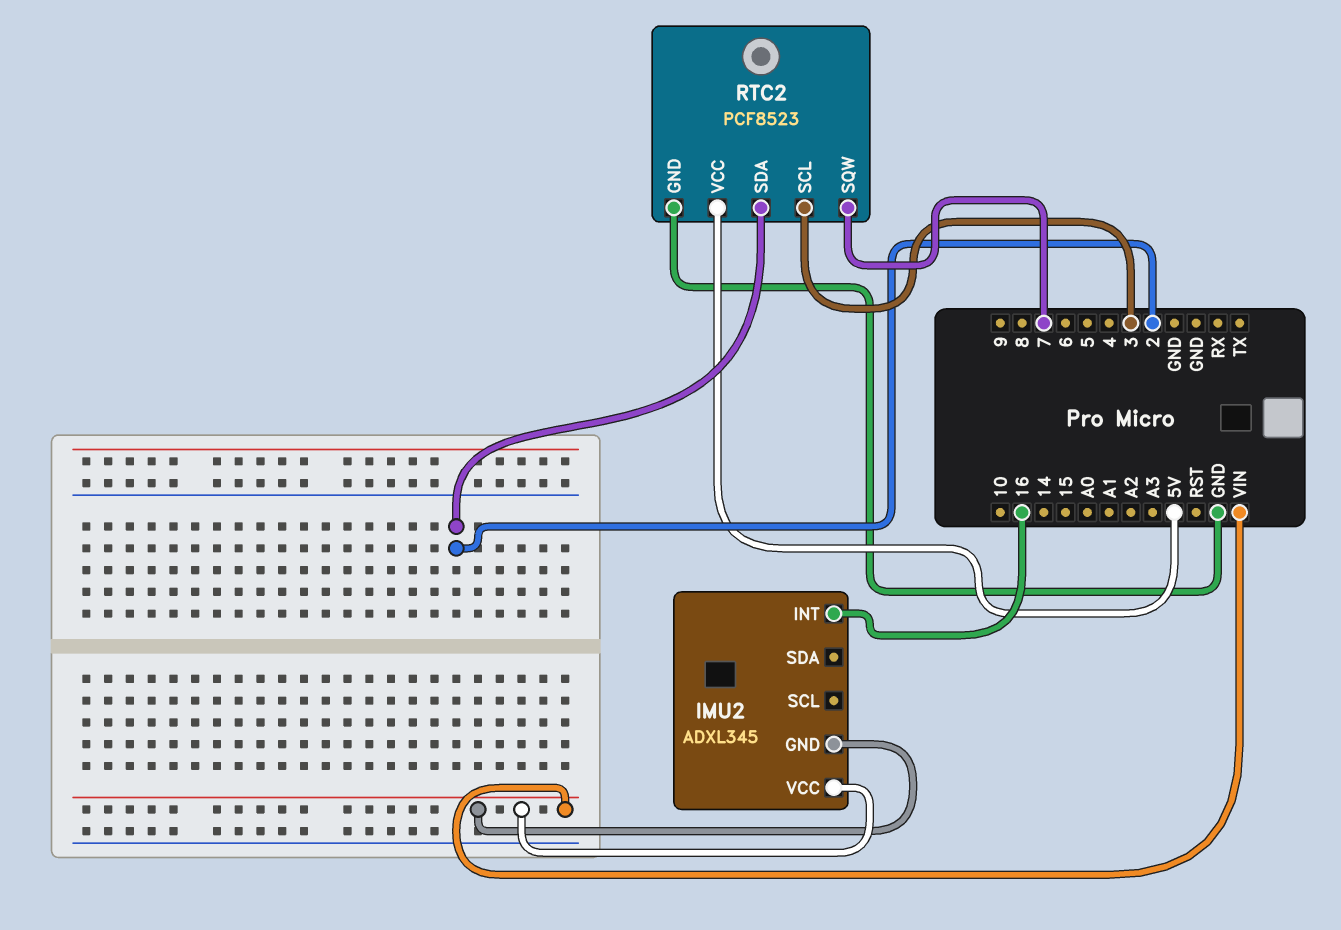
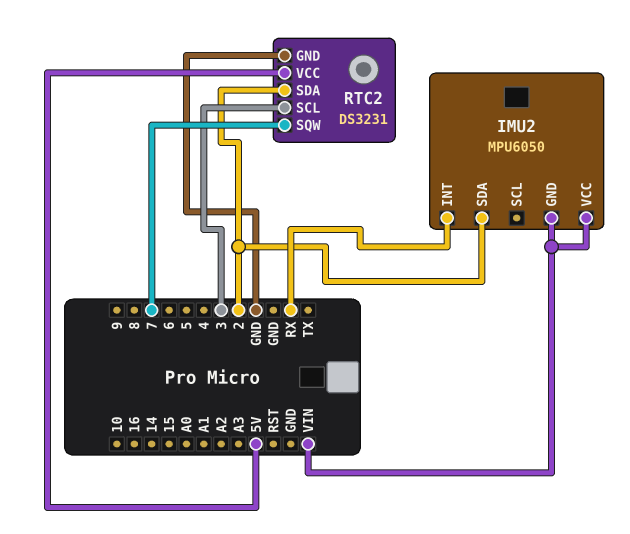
IMU2: ADXL345 -> MPU6050
IMU2 pin INT: 16 -> RX
IMU2 pin SDA: none -> 2
RTC2: PCF8523 -> DS3231

